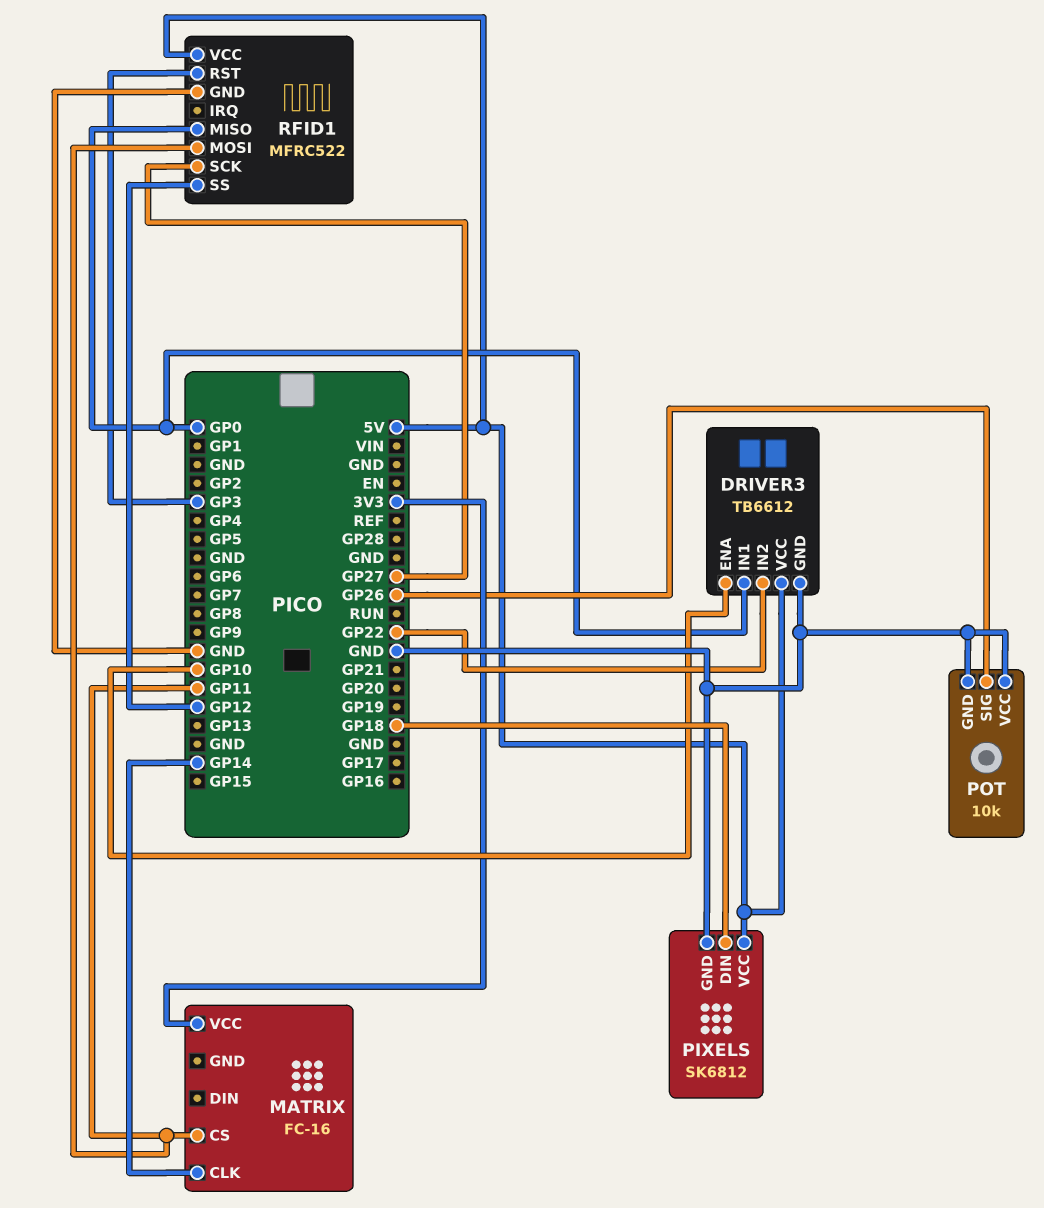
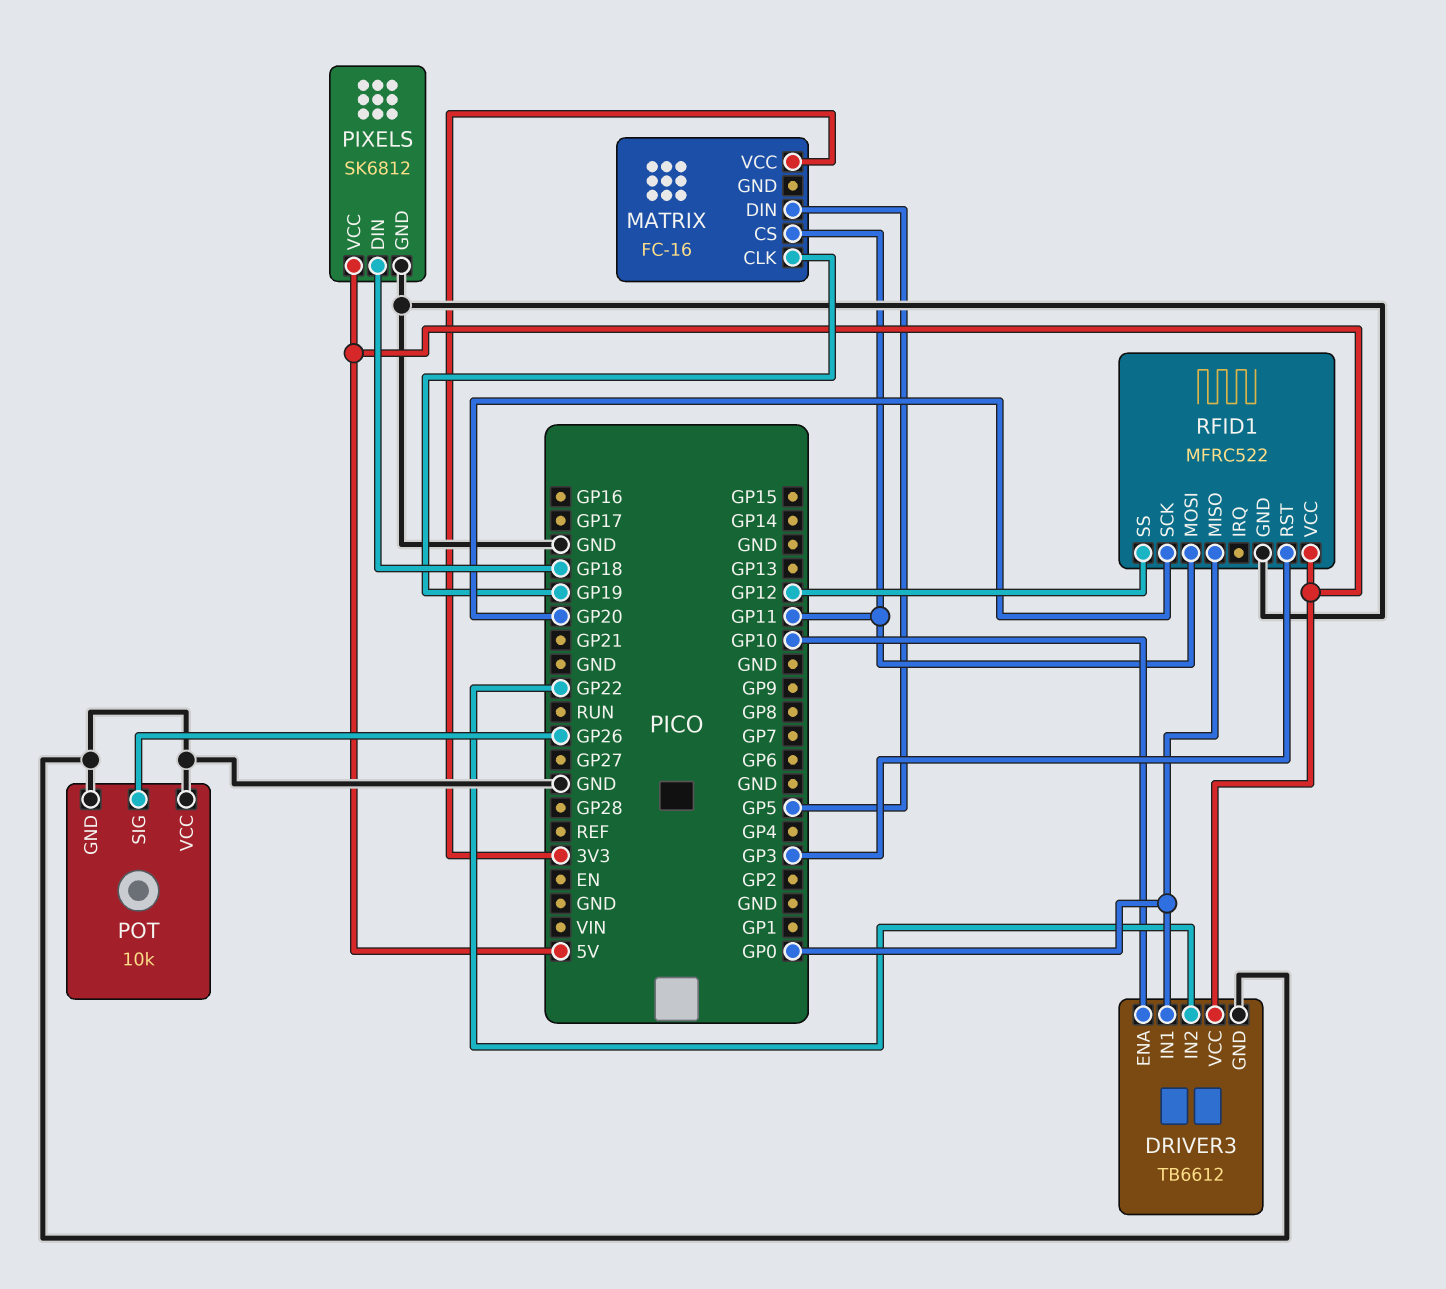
MATRIX pin CLK: GP14 -> GP19
MATRIX pin DIN: none -> GP5
RFID1 pin SCK: GP27 -> GP20

